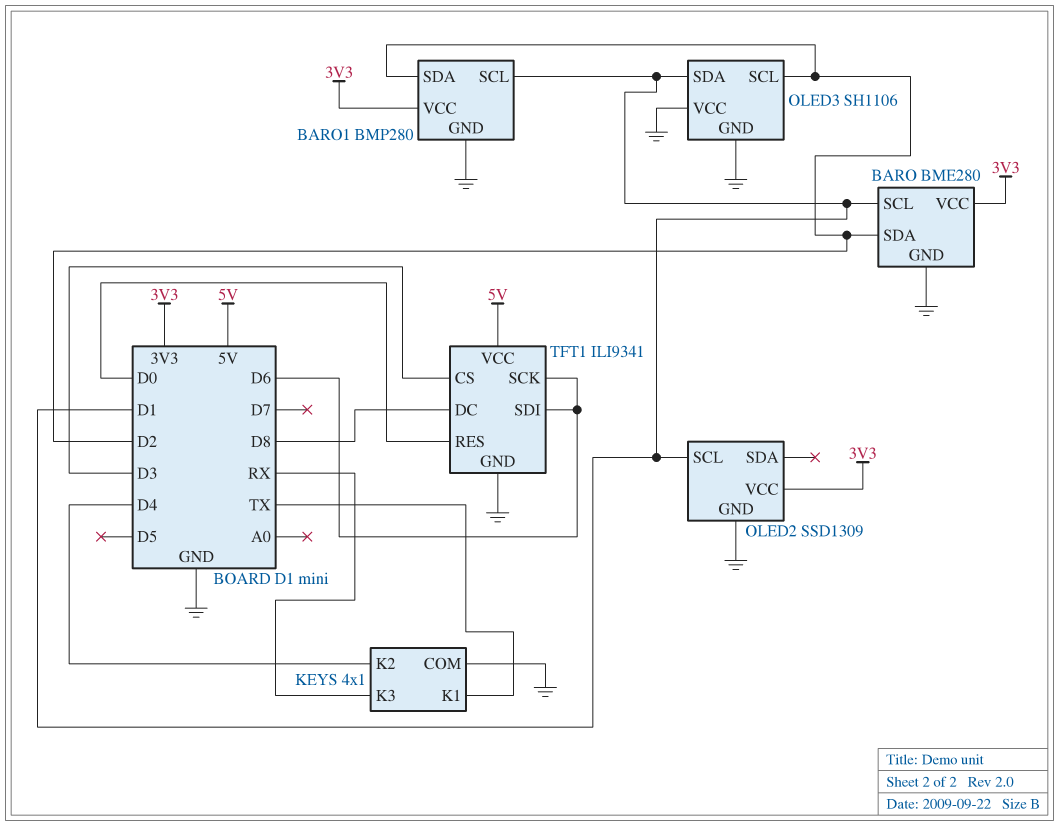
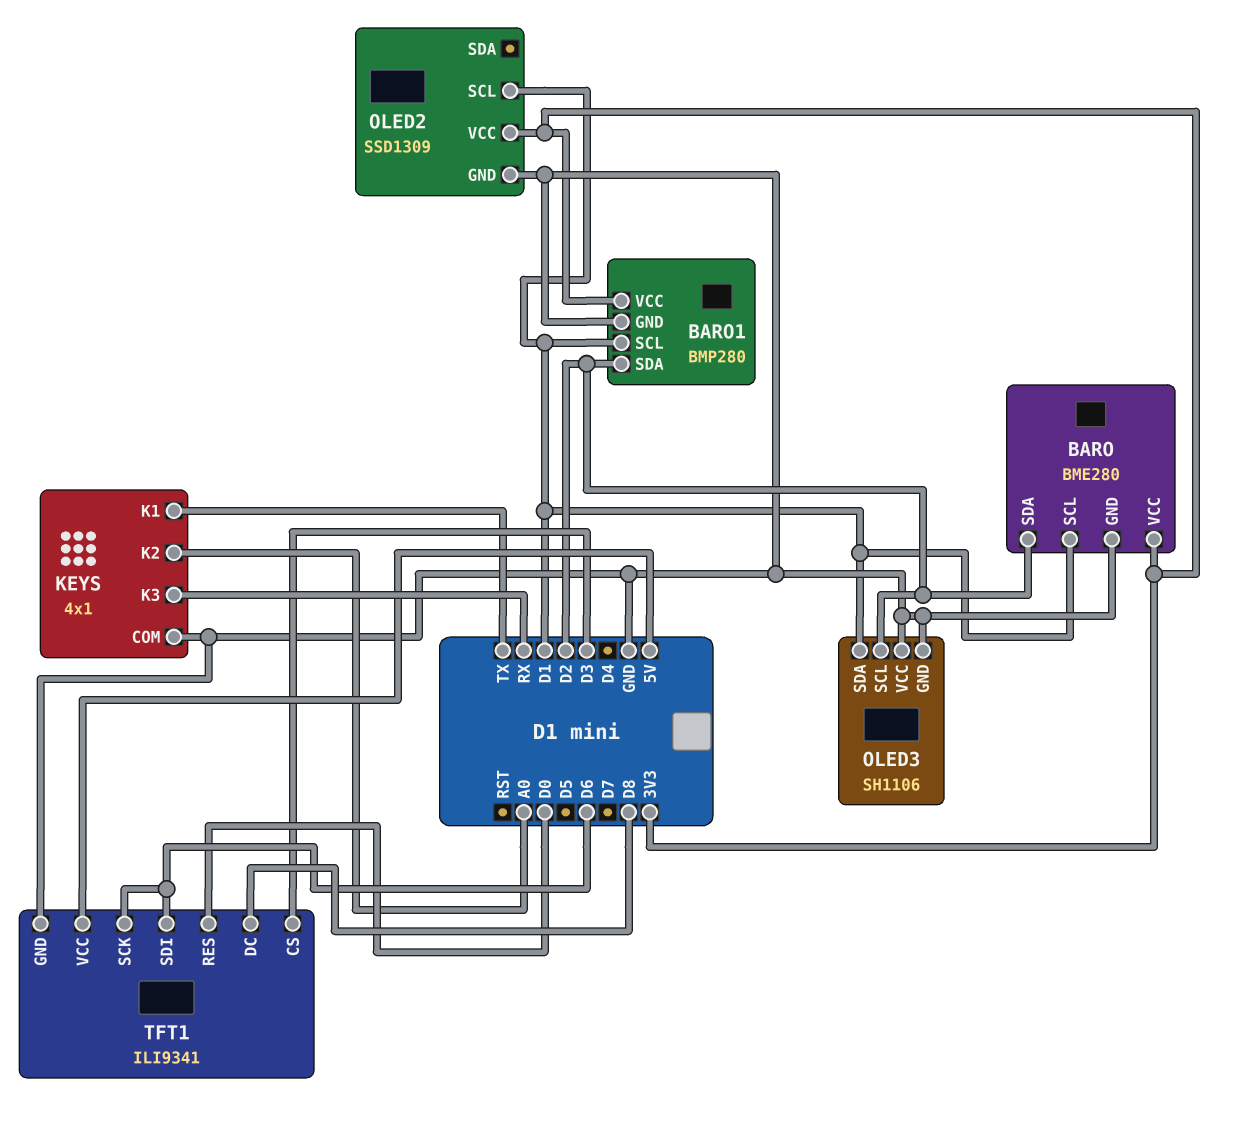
KEYS pin K2: D4 -> A0

